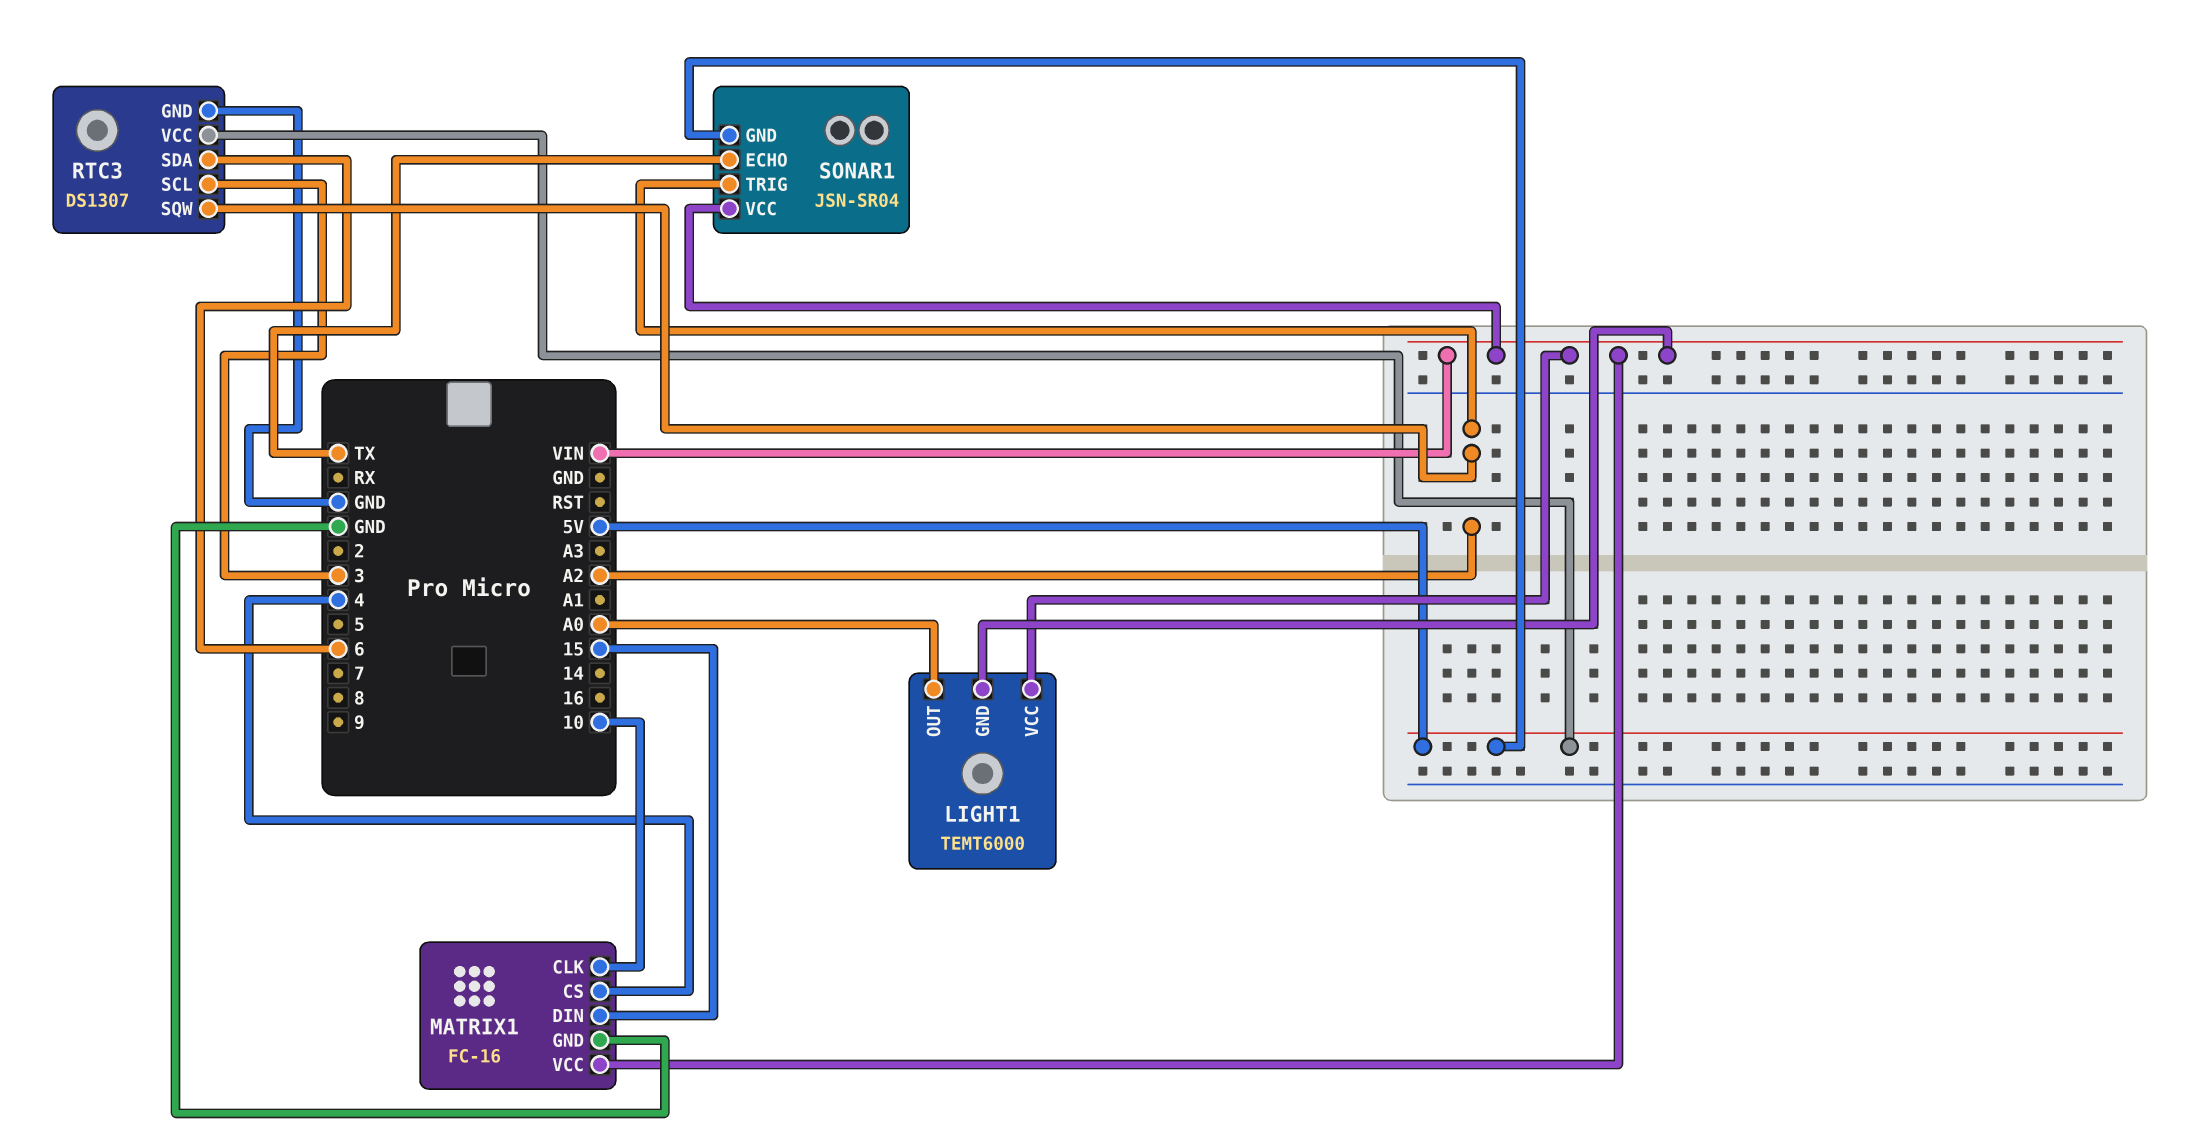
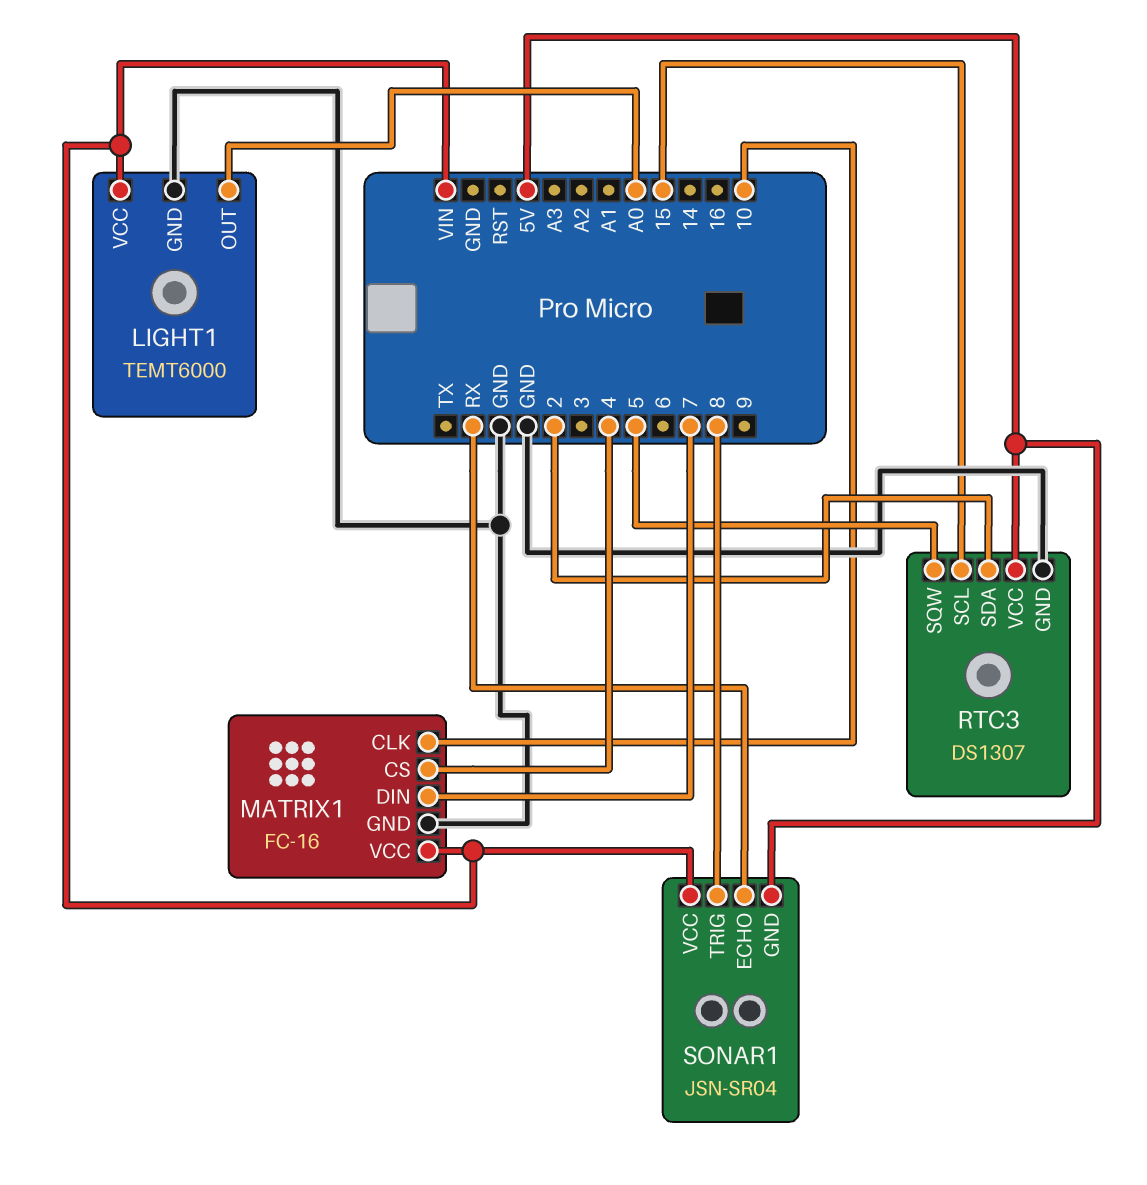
LIGHT1 pin GND: VIN -> GND
MATRIX1 pin DIN: 15 -> 7
RTC3 pin SCL: 3 -> 15
RTC3 pin SDA: 6 -> 2
RTC3 pin SQW: A2 -> 5
SONAR1 pin ECHO: TX -> RX
SONAR1 pin TRIG: A2 -> 8

